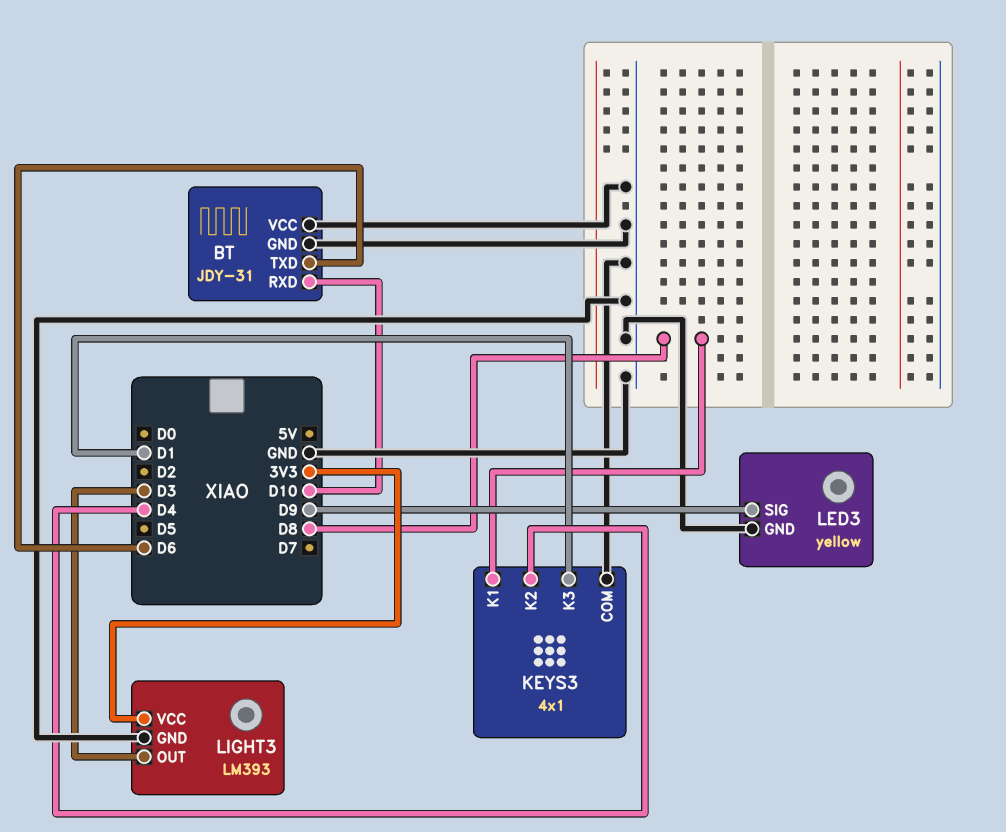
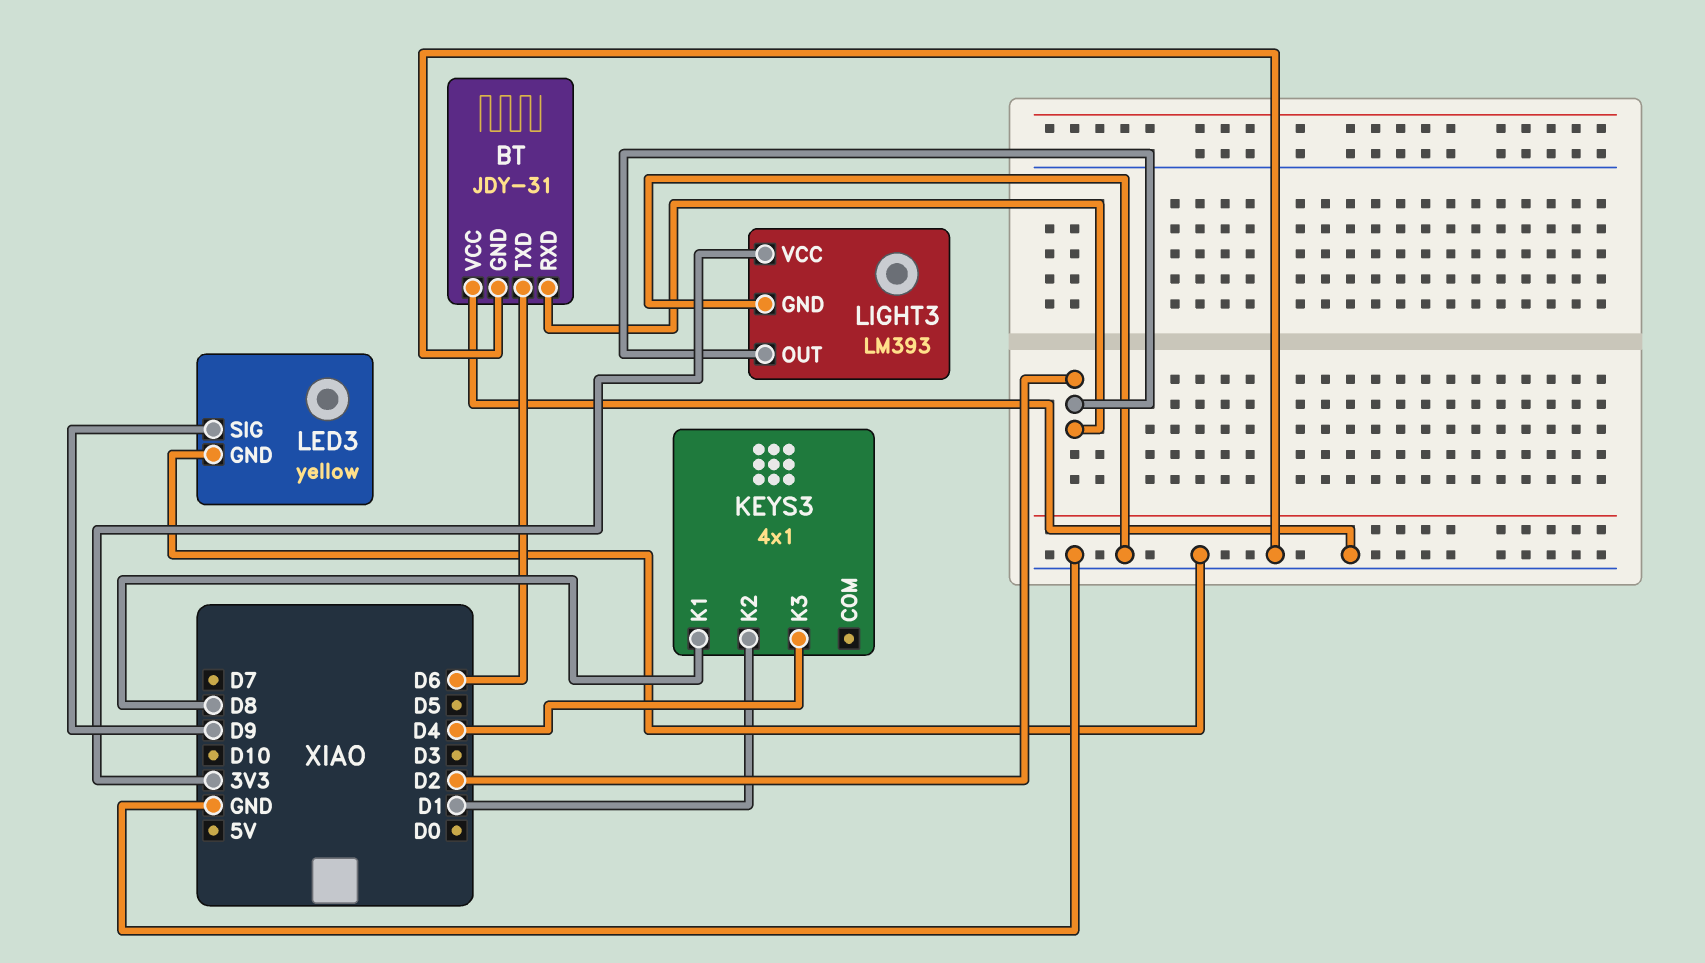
BT pin RXD: D10 -> D2
KEYS3 pin COM: GND -> none
KEYS3 pin K2: D4 -> D1
KEYS3 pin K3: D1 -> D4
LIGHT3 pin OUT: D3 -> D2

